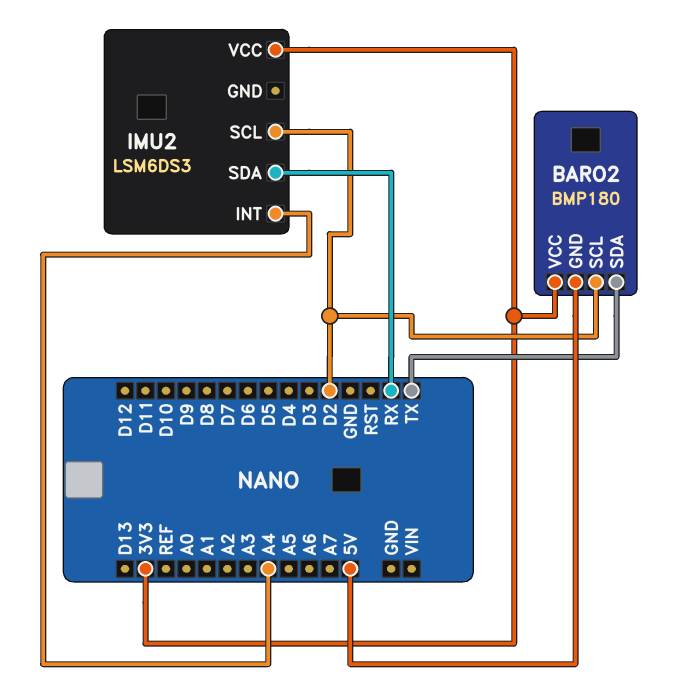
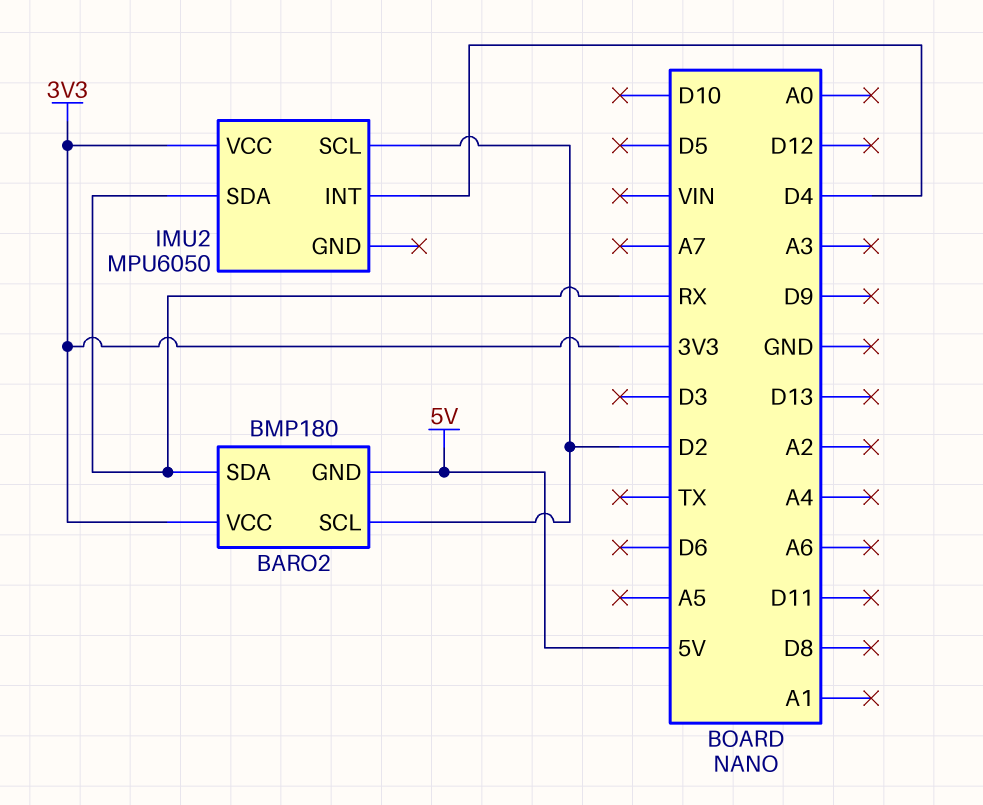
BARO2 pin SDA: TX -> RX
IMU2: LSM6DS3 -> MPU6050
IMU2 pin INT: A4 -> D4

